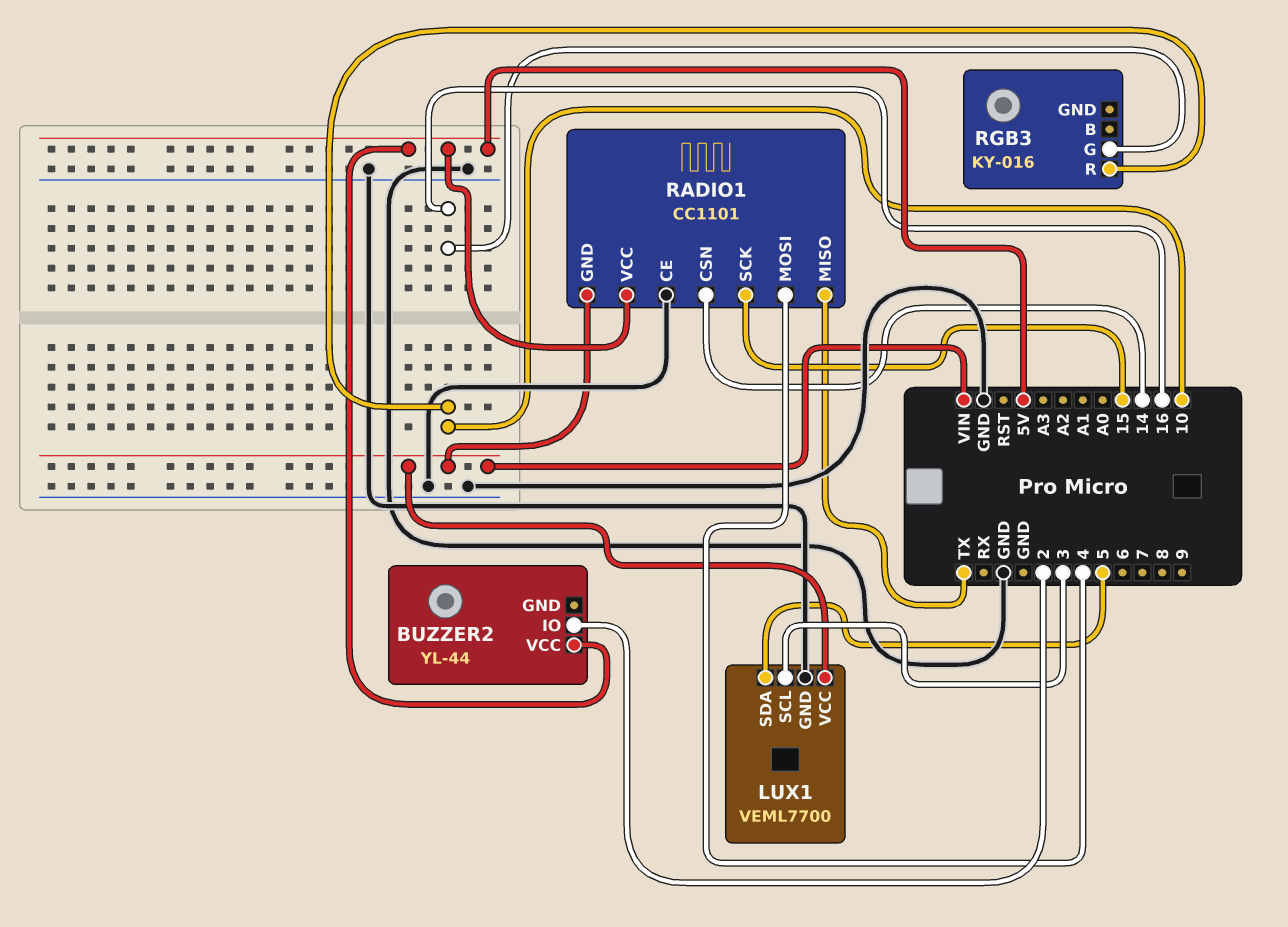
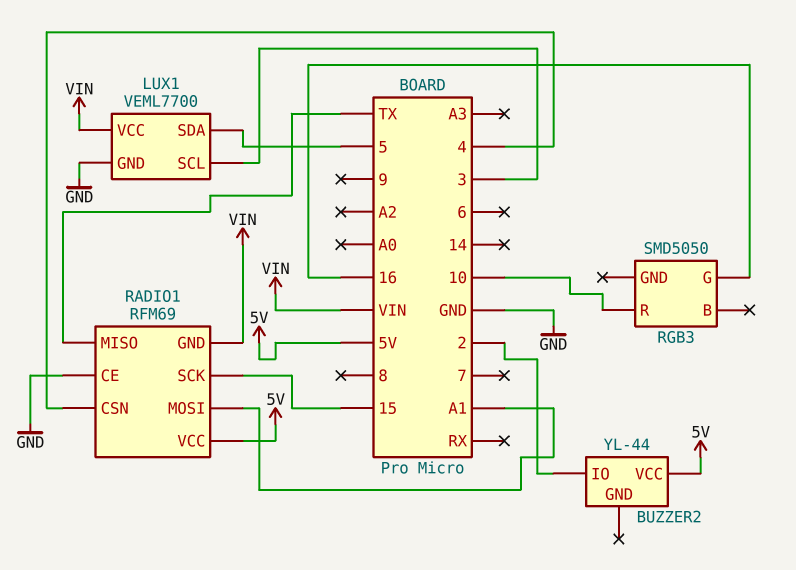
RADIO1: CC1101 -> RFM69
RADIO1 pin CSN: 14 -> 4
RADIO1 pin MOSI: 4 -> A1
RGB3: KY-016 -> SMD5050

